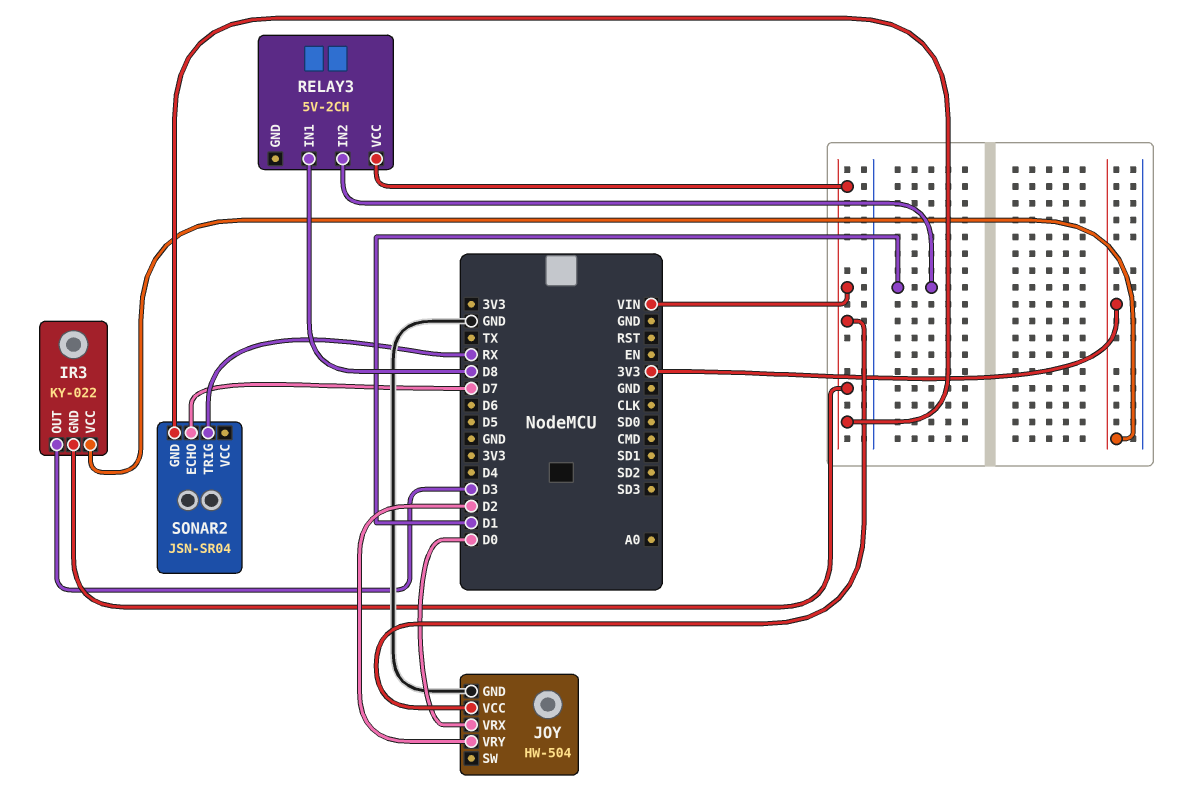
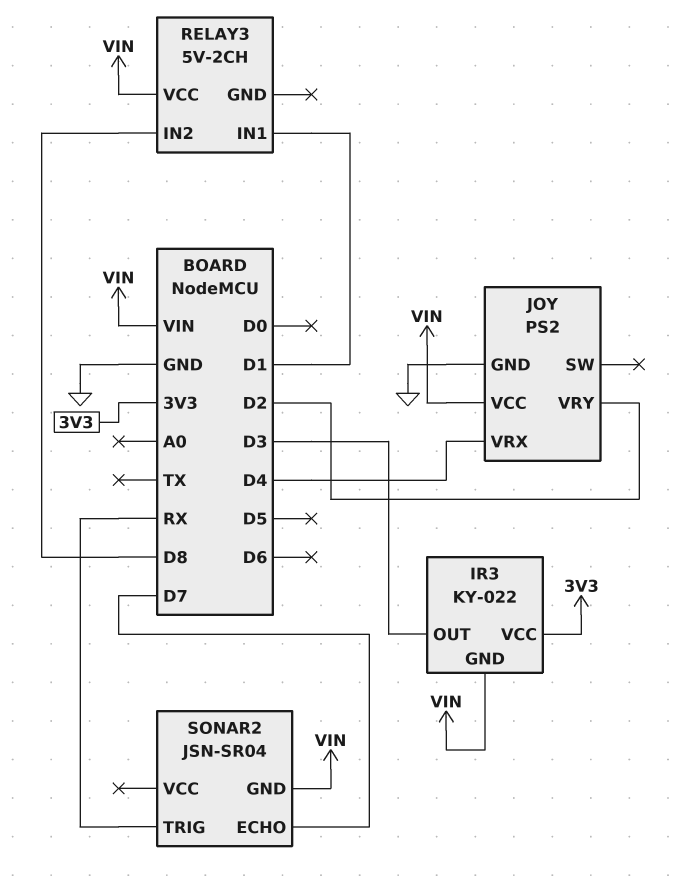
JOY: HW-504 -> PS2
JOY pin VRX: D0 -> D4
RELAY3 pin IN1: D8 -> D1
RELAY3 pin IN2: D1 -> D8

